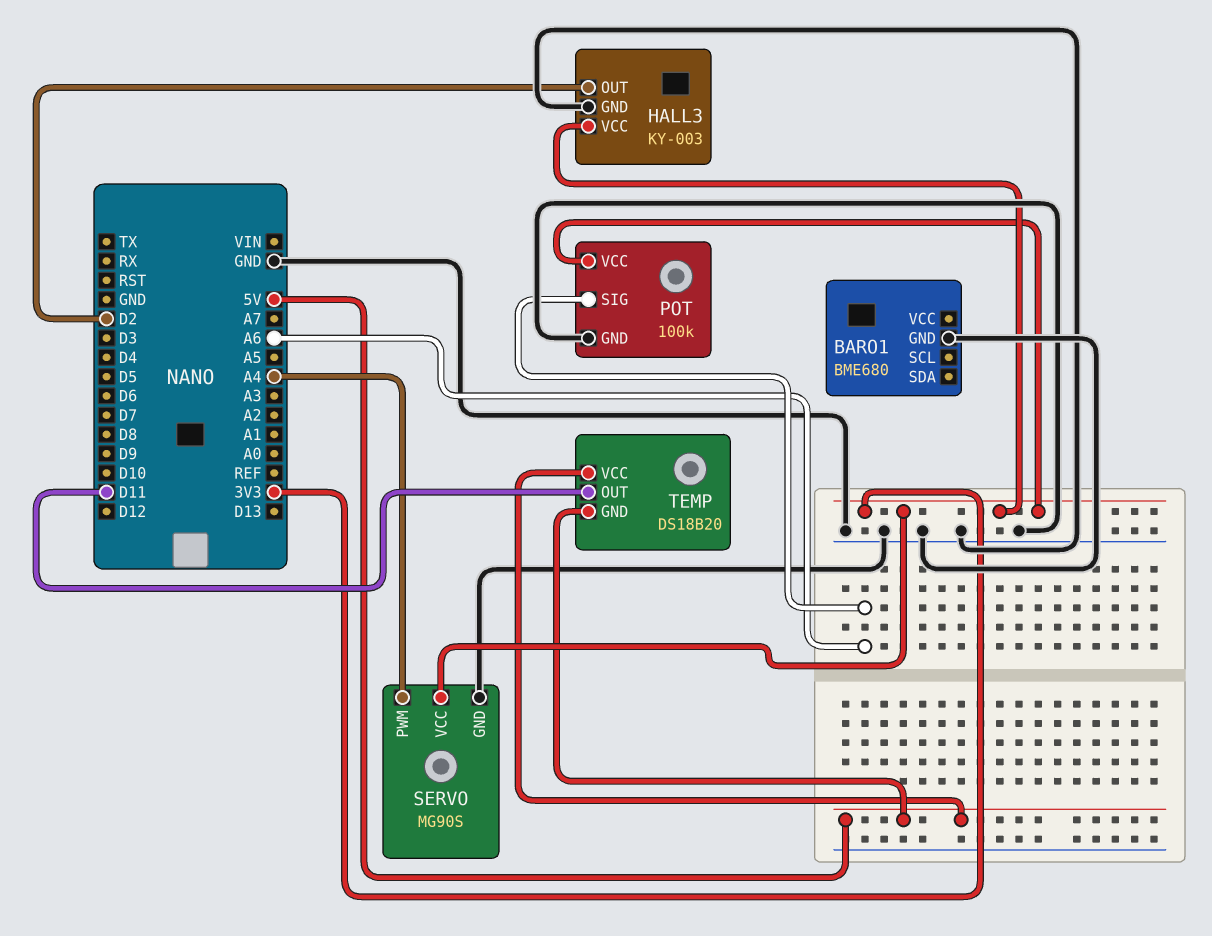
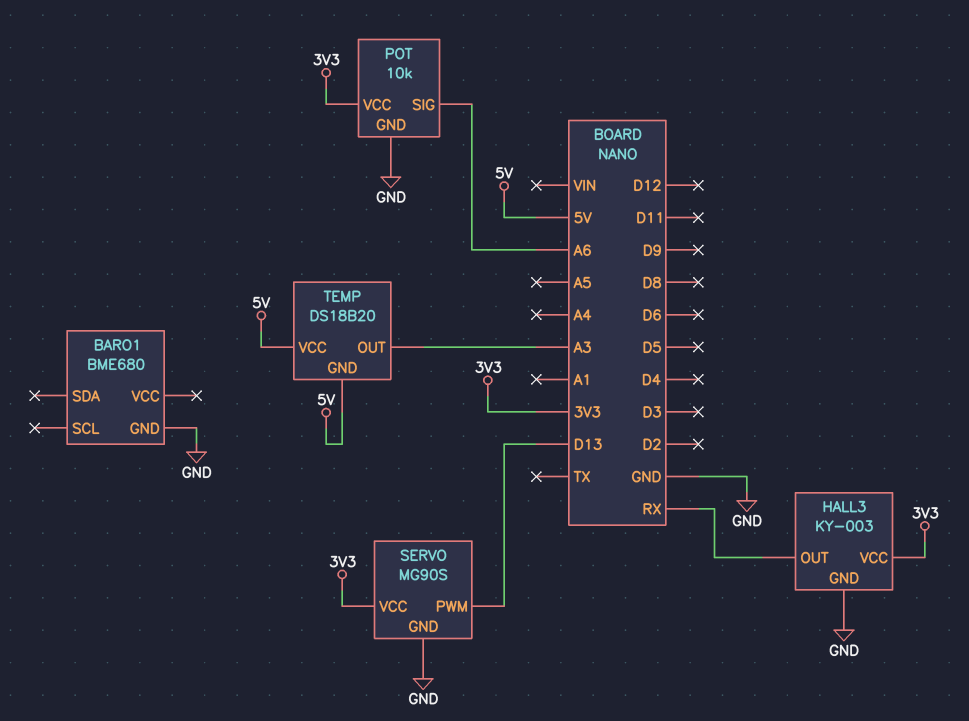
HALL3 pin OUT: D2 -> RX
POT: 100k -> 10k
SERVO pin PWM: A4 -> D13
TEMP pin OUT: D11 -> A3

